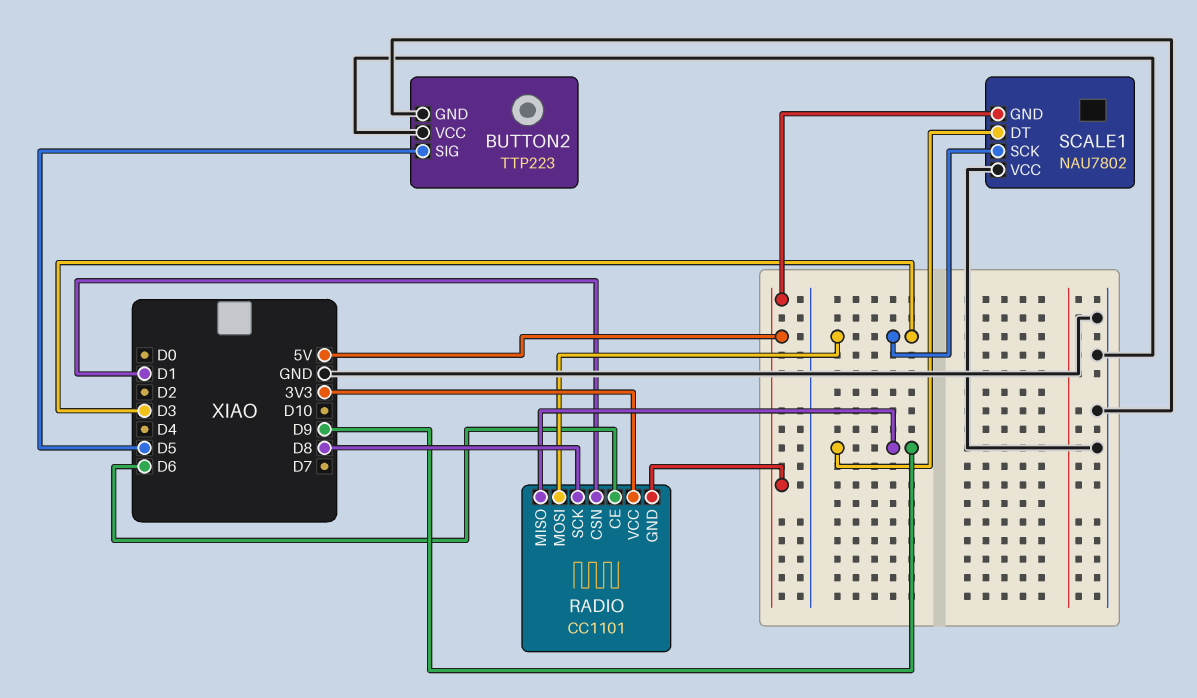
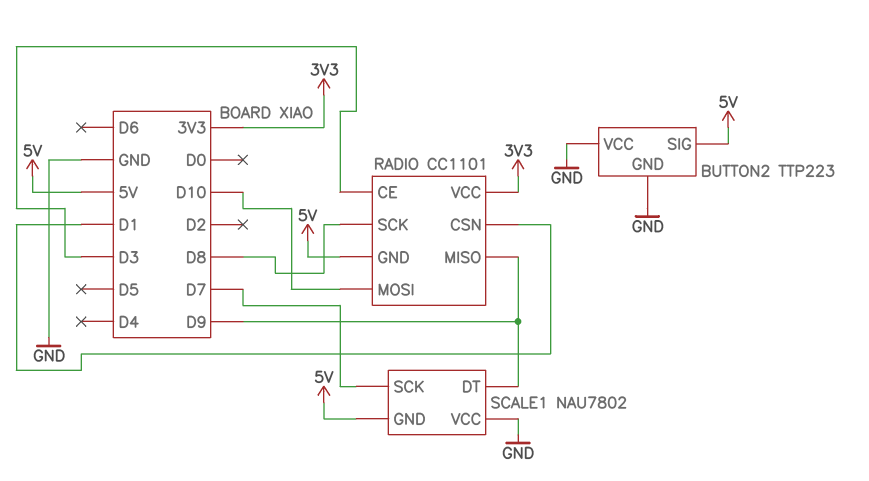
BUTTON2 pin SIG: D5 -> 5V
RADIO pin CE: D6 -> D3
RADIO pin MOSI: D3 -> D10
SCALE1 pin SCK: D3 -> D7

